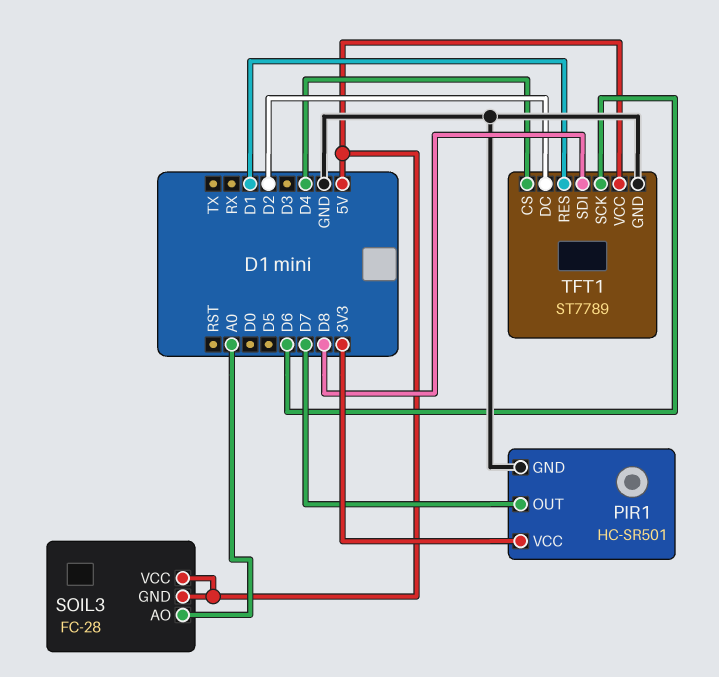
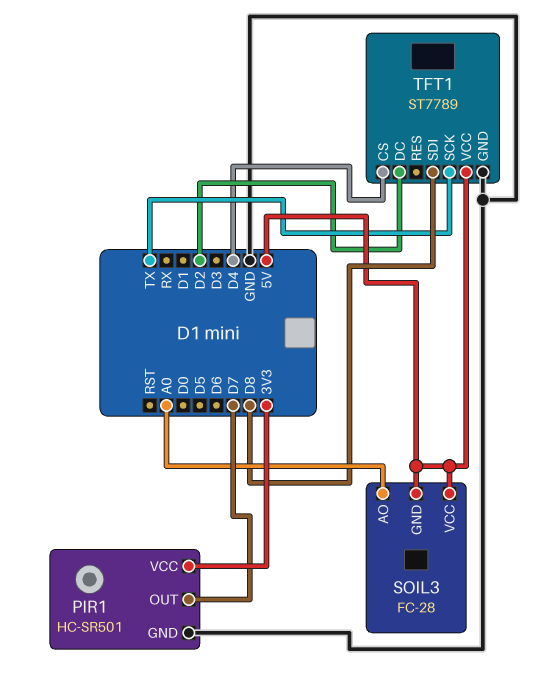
TFT1 pin RES: D1 -> none
TFT1 pin SCK: D6 -> TX

